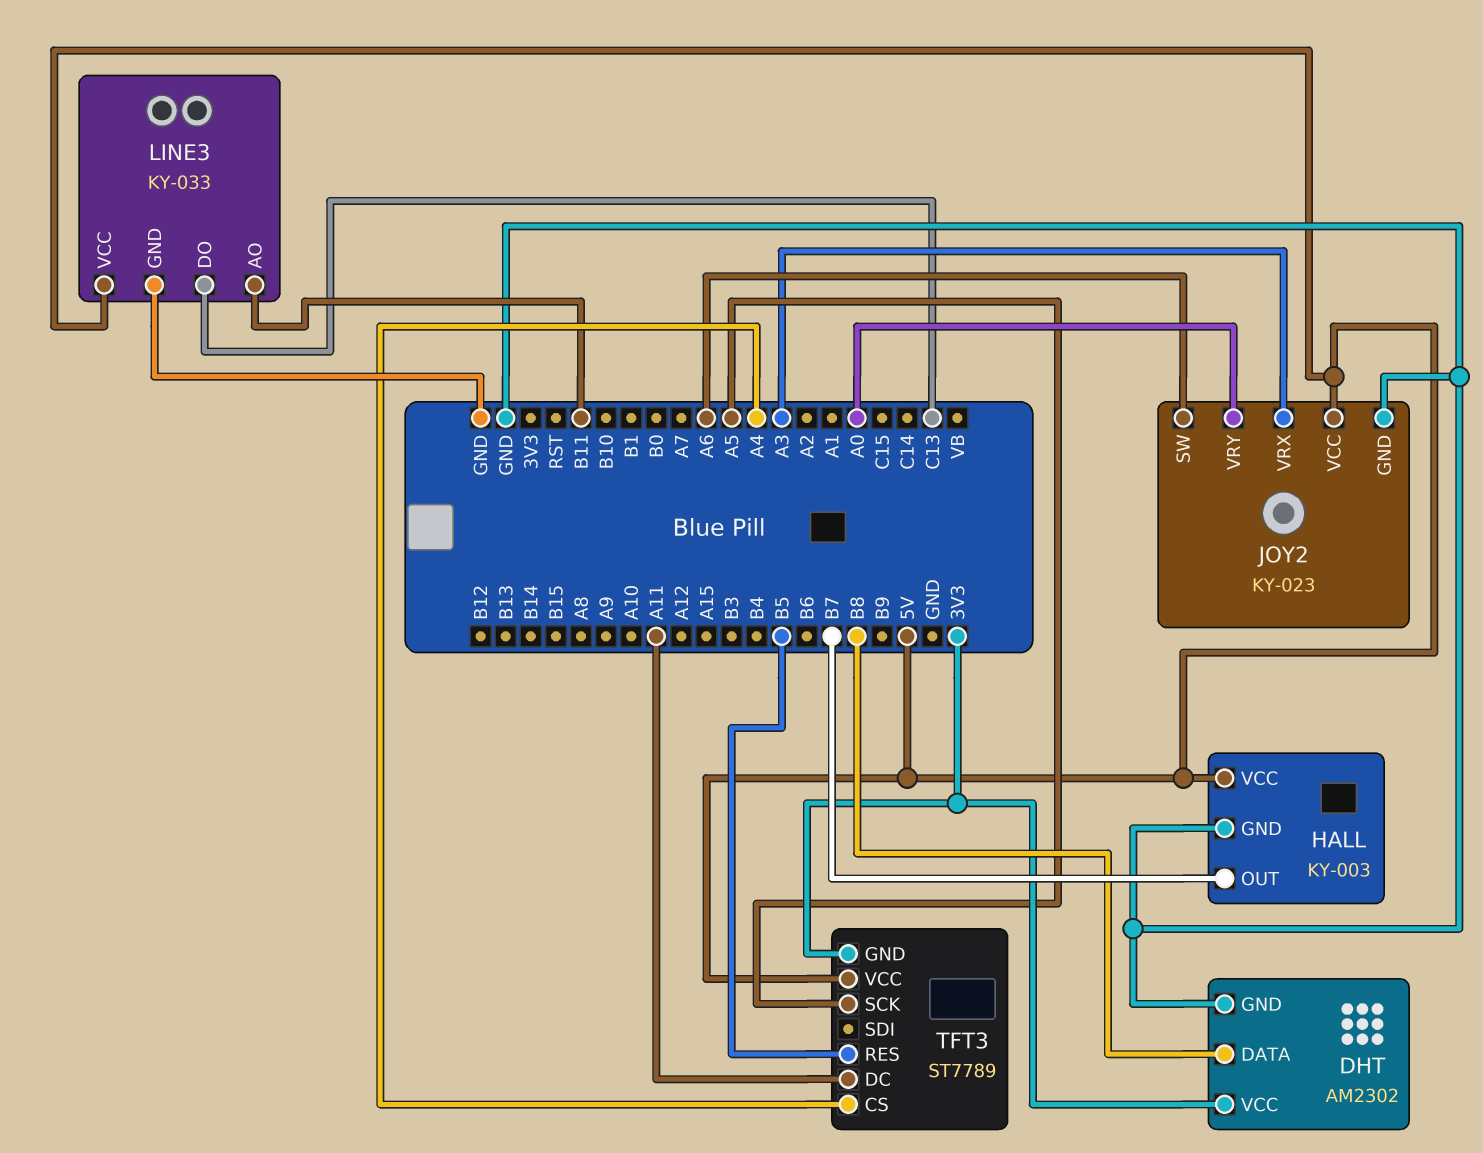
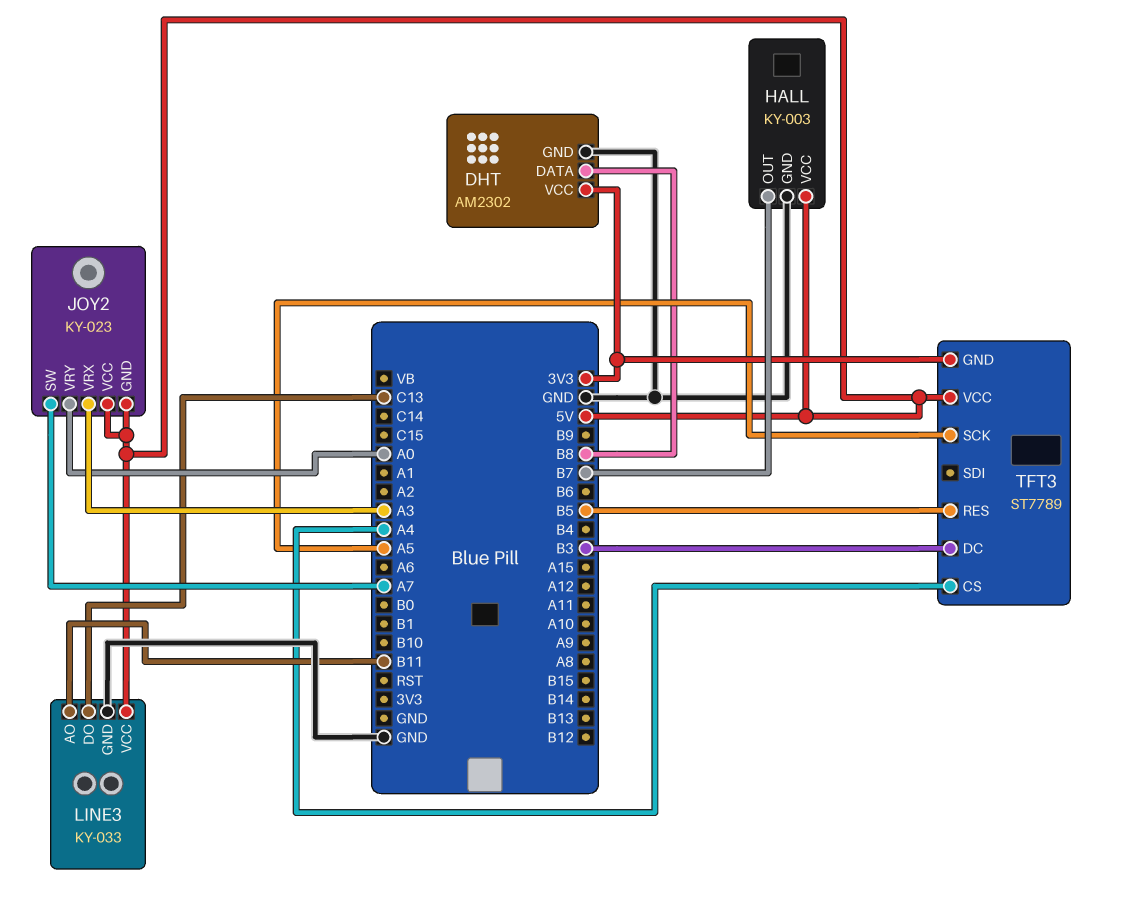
JOY2 pin GND: GND -> 5V
JOY2 pin SW: A6 -> A7
TFT3 pin DC: A11 -> B3

